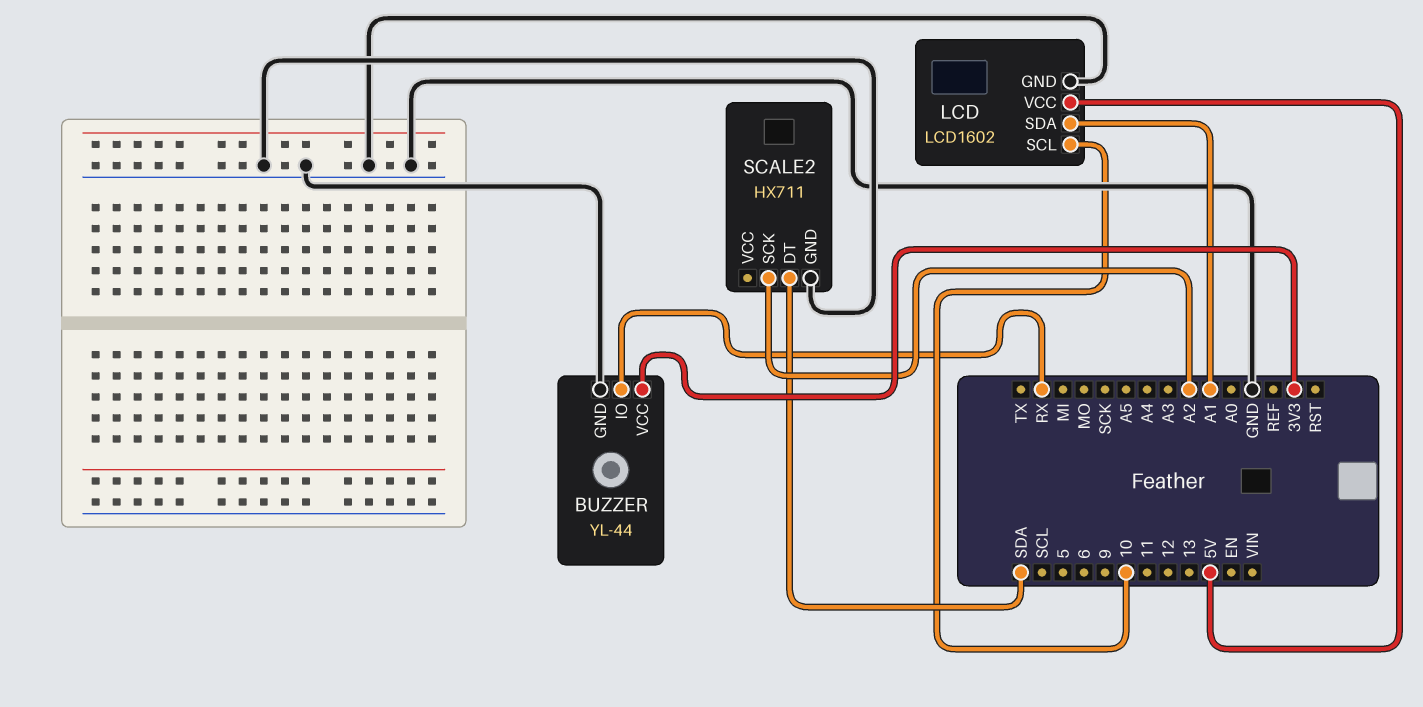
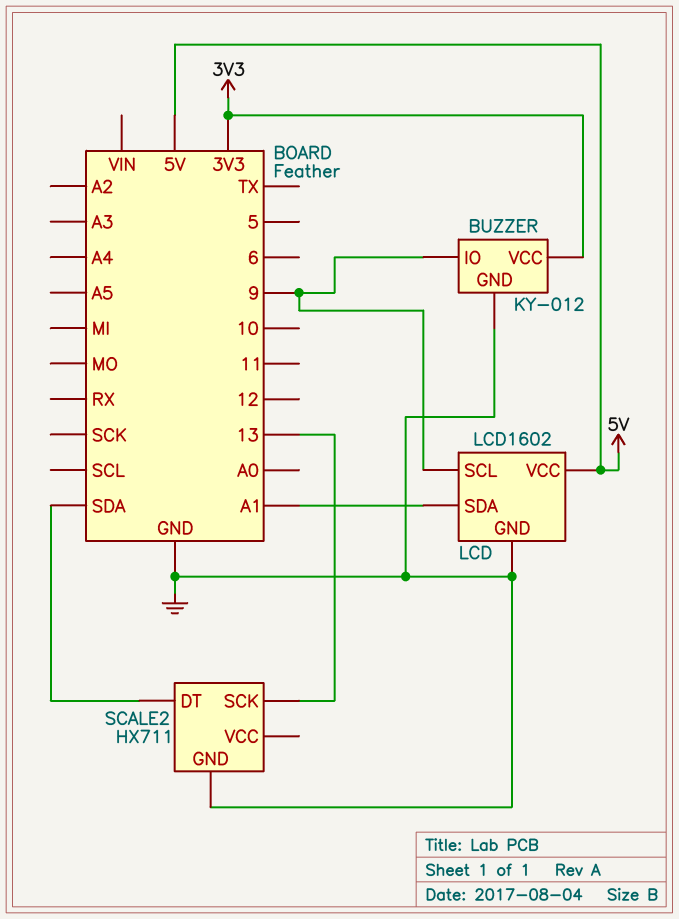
BUZZER: YL-44 -> KY-012
BUZZER pin IO: RX -> 9
LCD pin SCL: 10 -> 9
SCALE2 pin SCK: A2 -> 13

